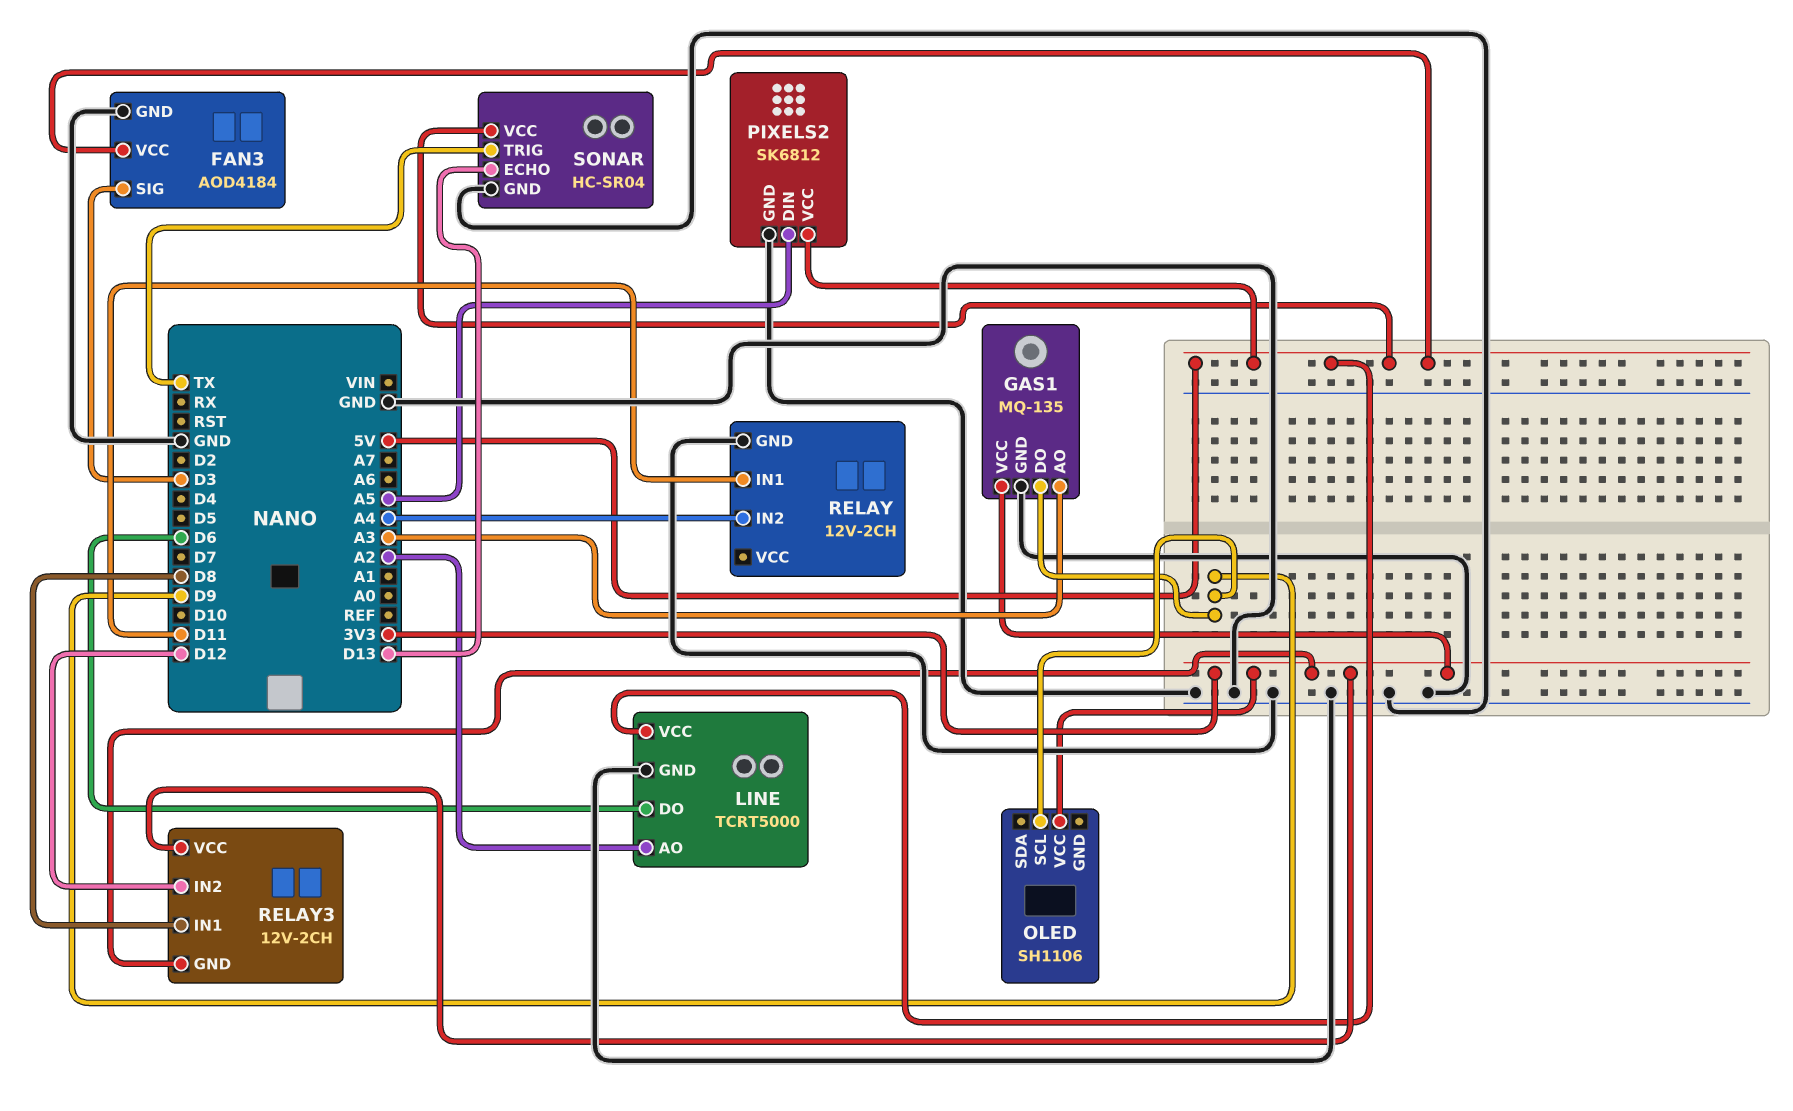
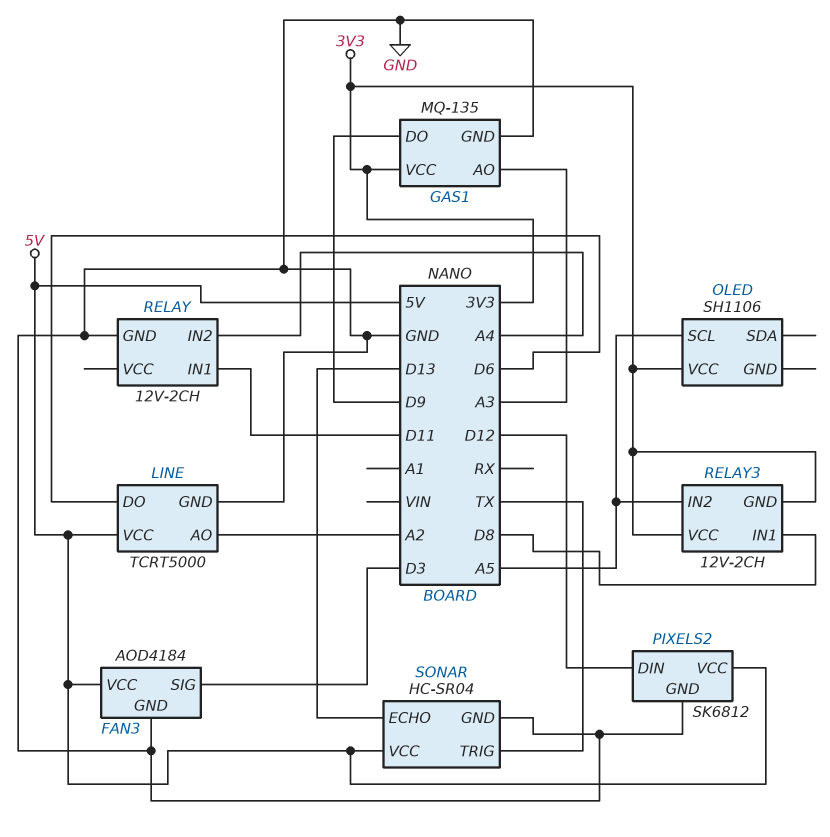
OLED pin SCL: D9 -> A5
PIXELS2 pin DIN: A5 -> D12
RELAY3 pin IN2: D12 -> A5

